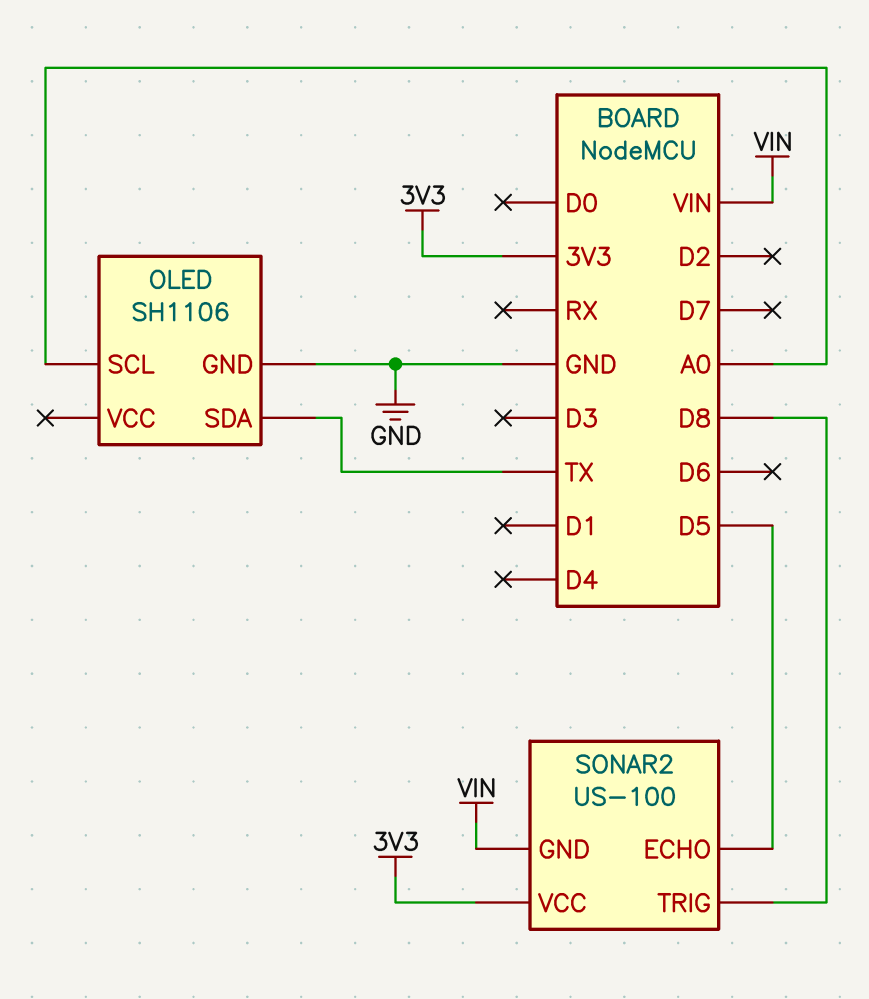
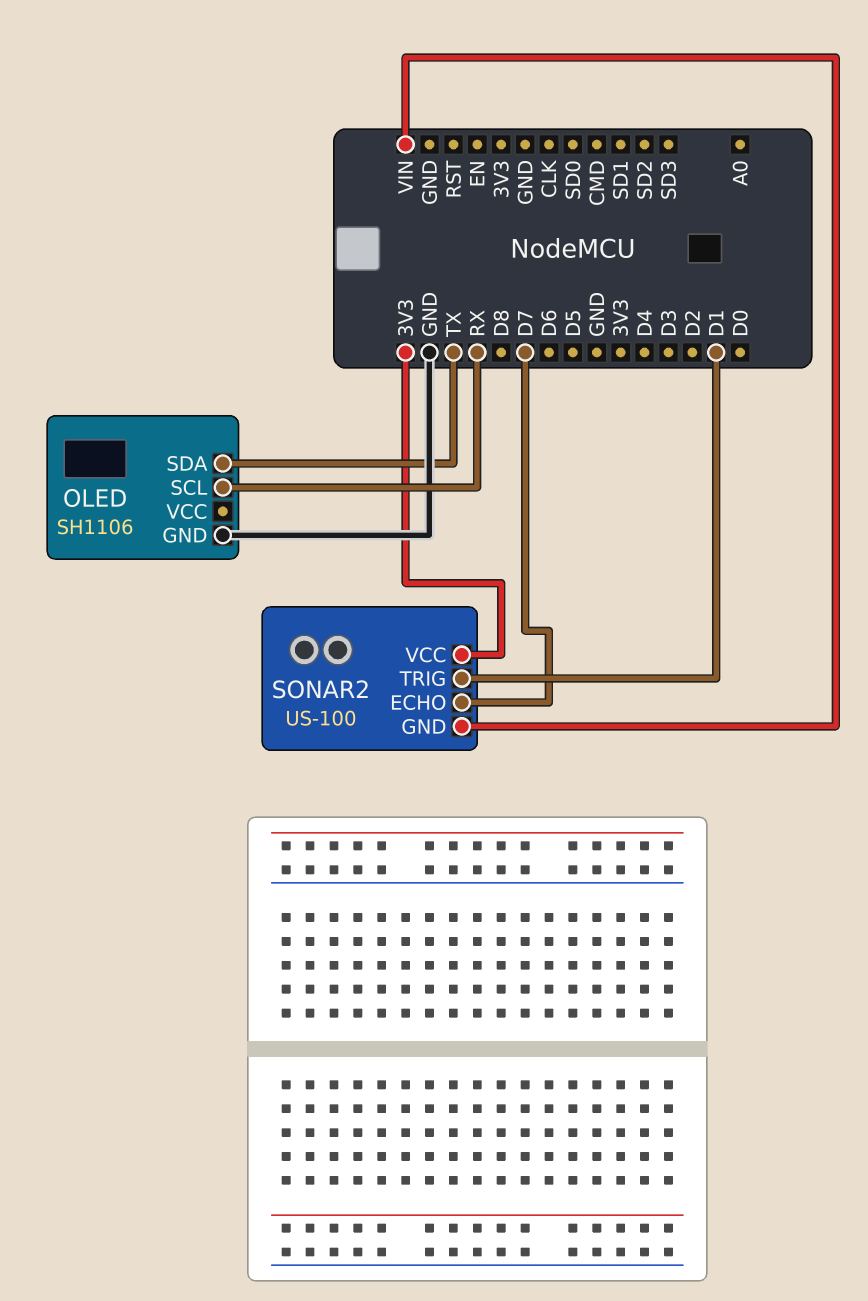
OLED pin SCL: A0 -> RX
SONAR2 pin ECHO: D5 -> D7
SONAR2 pin TRIG: D8 -> D1

